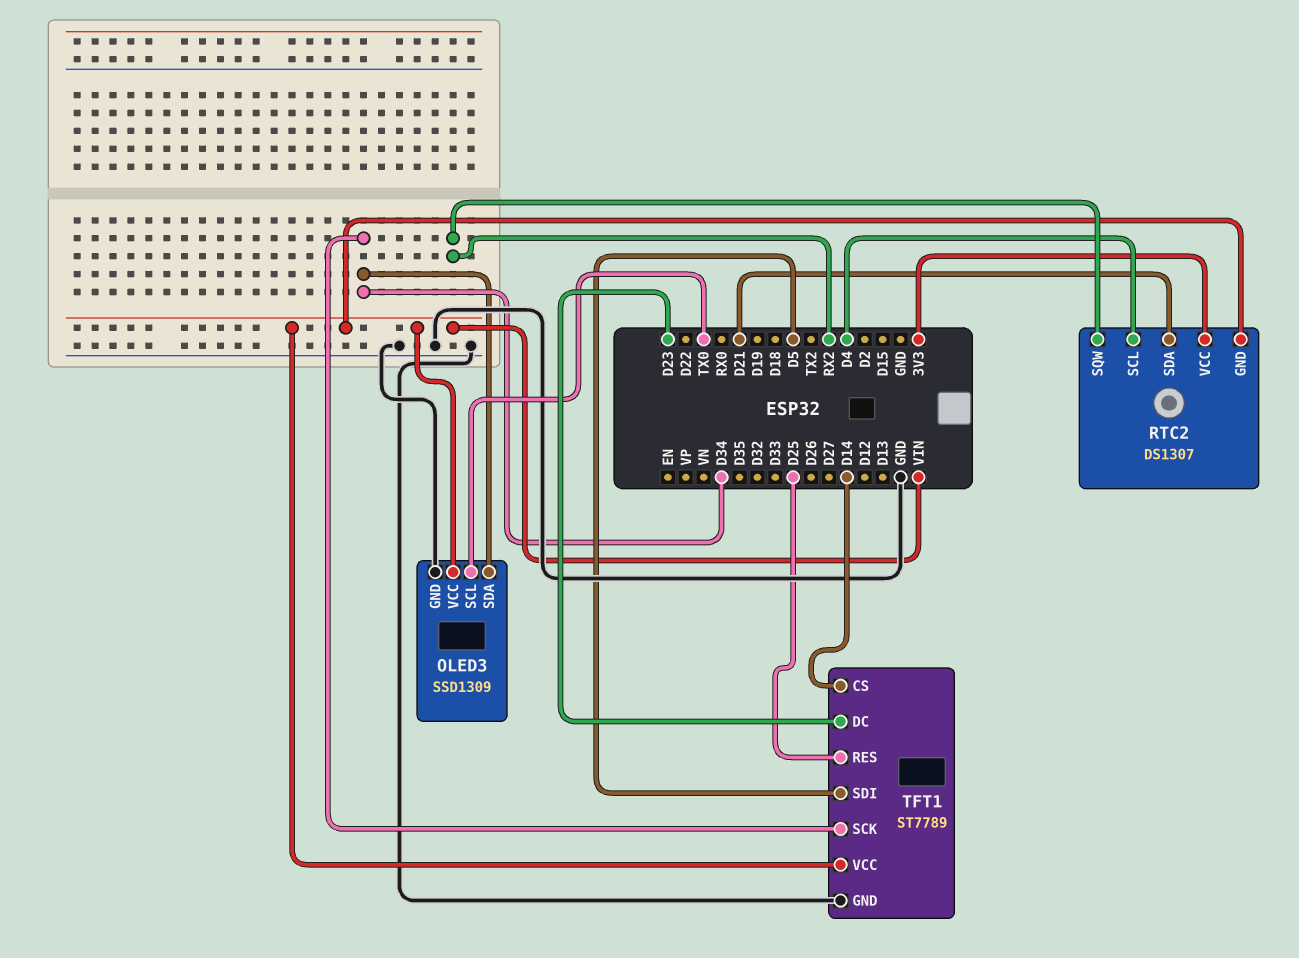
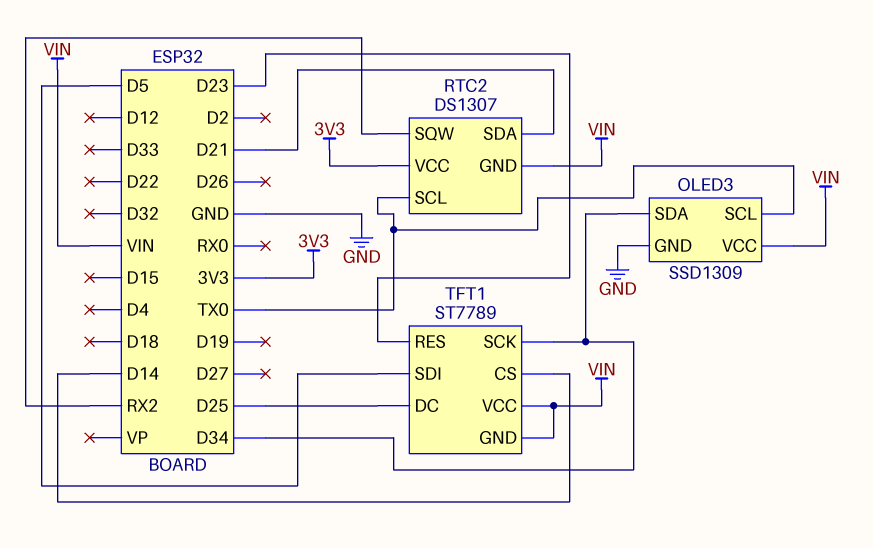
RTC2 pin SCL: D4 -> TX0
TFT1 pin DC: D23 -> D25
TFT1 pin GND: GND -> VIN
TFT1 pin RES: D25 -> D23

